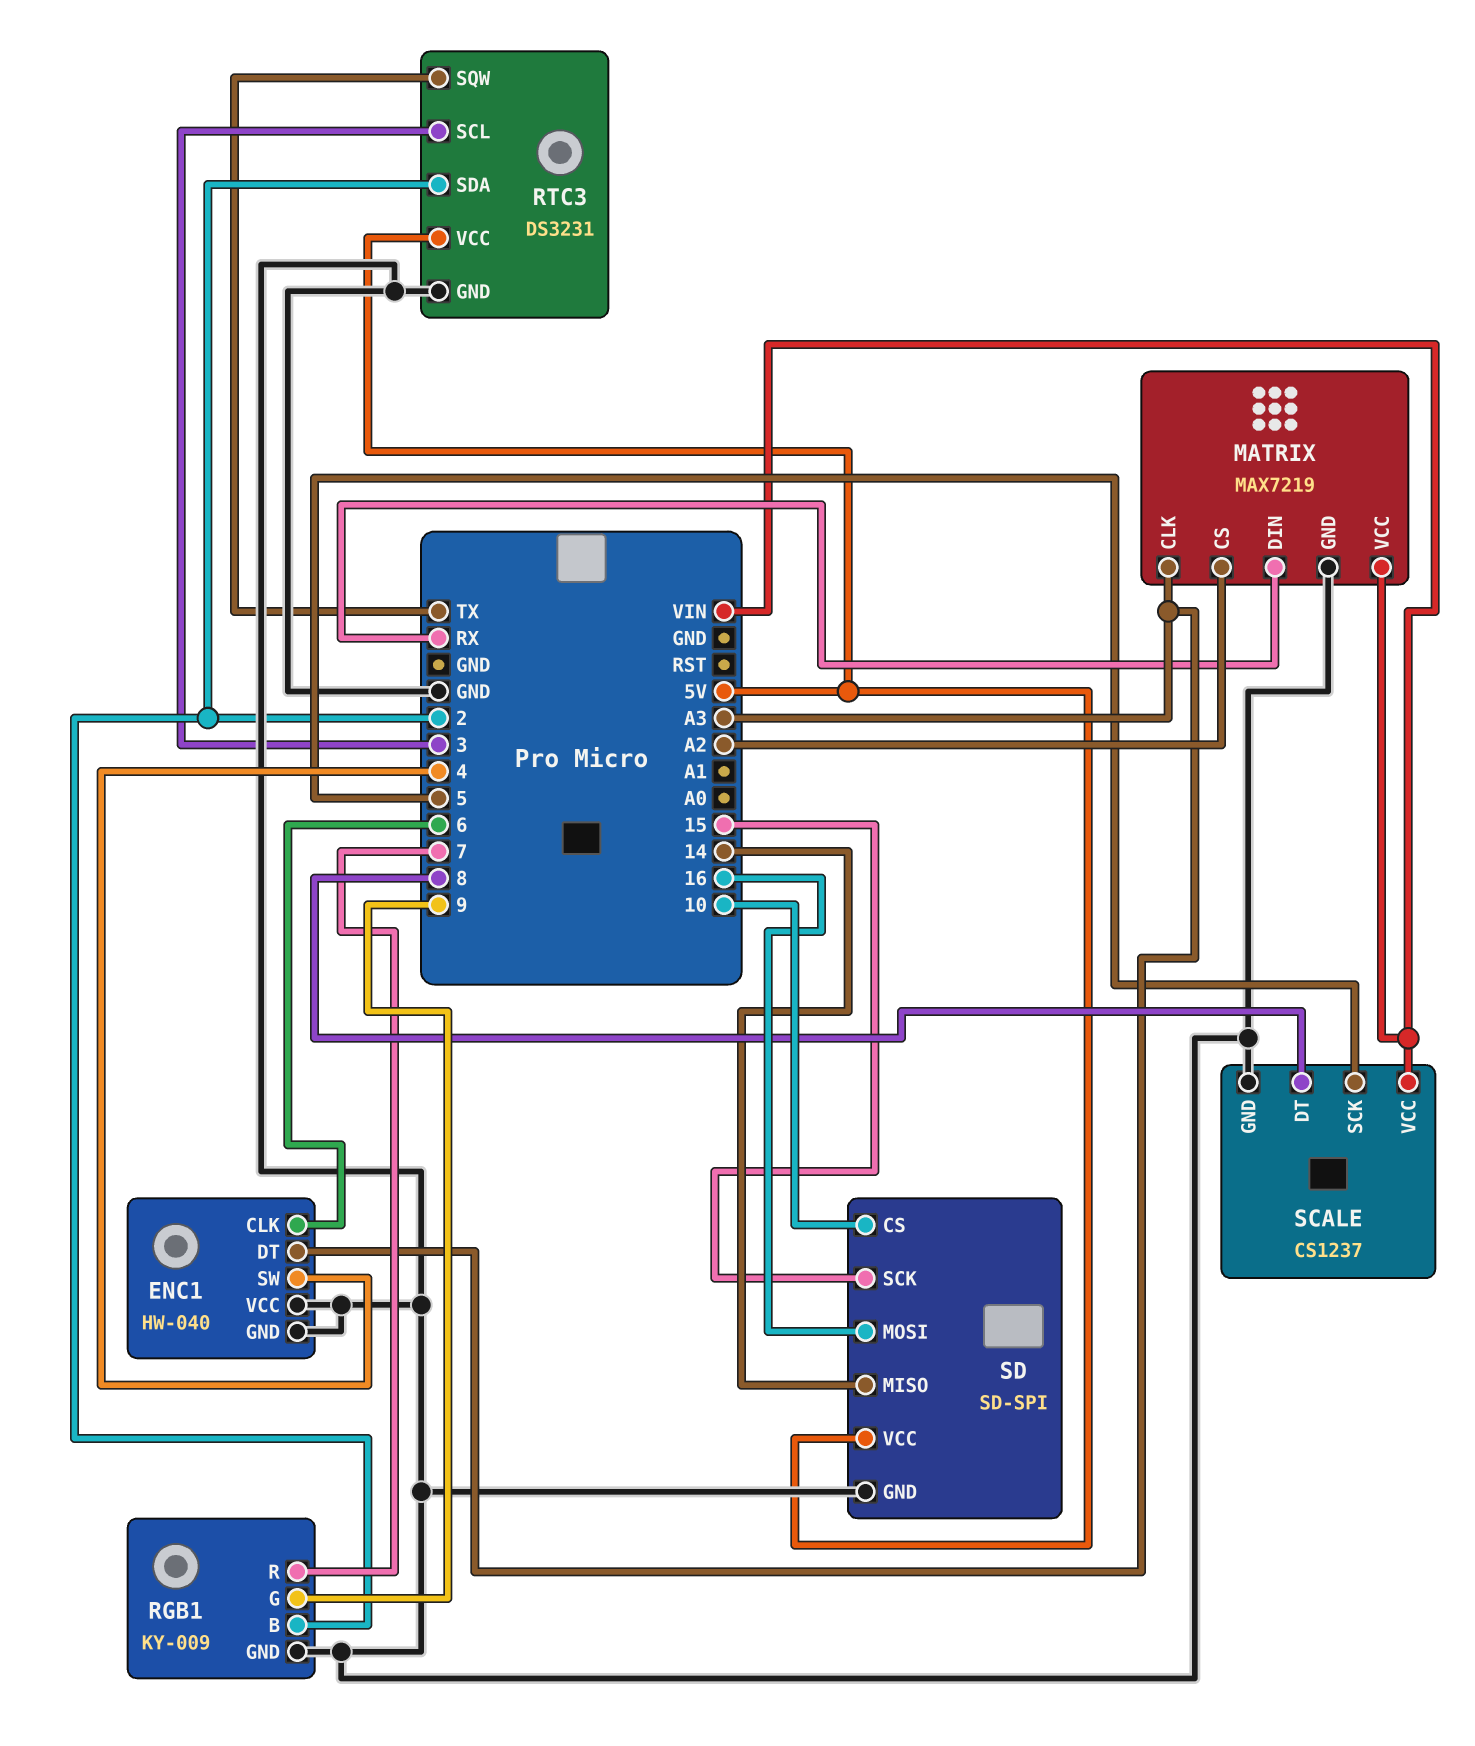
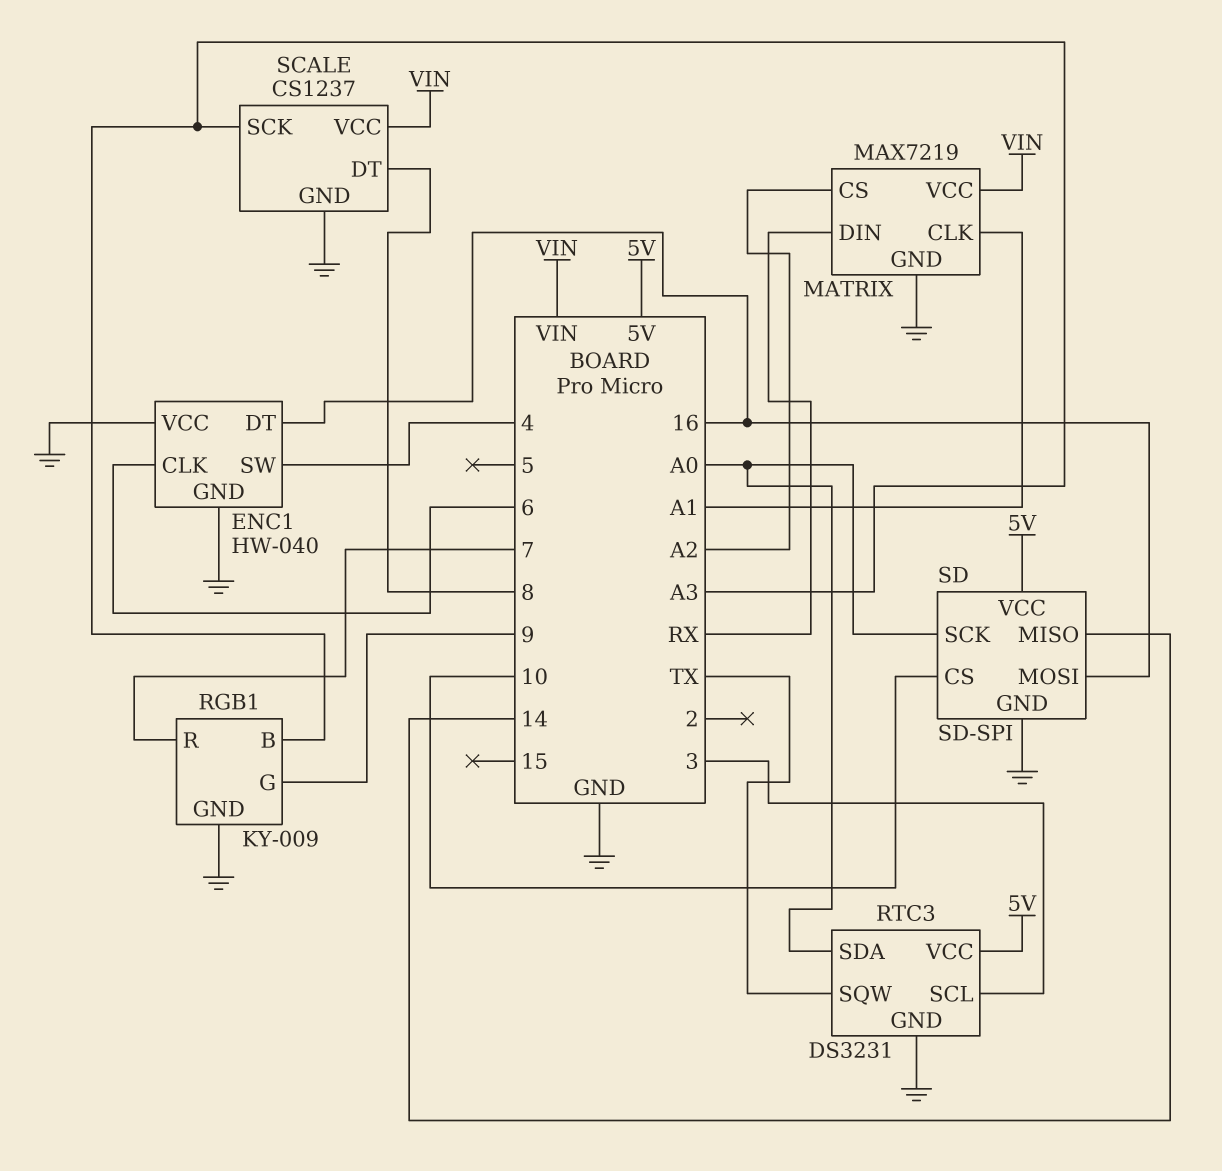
ENC1 pin DT: A3 -> 16
MATRIX pin CLK: A3 -> A1
RGB1 pin B: 2 -> A3
RTC3 pin SDA: 2 -> A0
SCALE pin SCK: 5 -> A3
SD pin SCK: 15 -> A0

